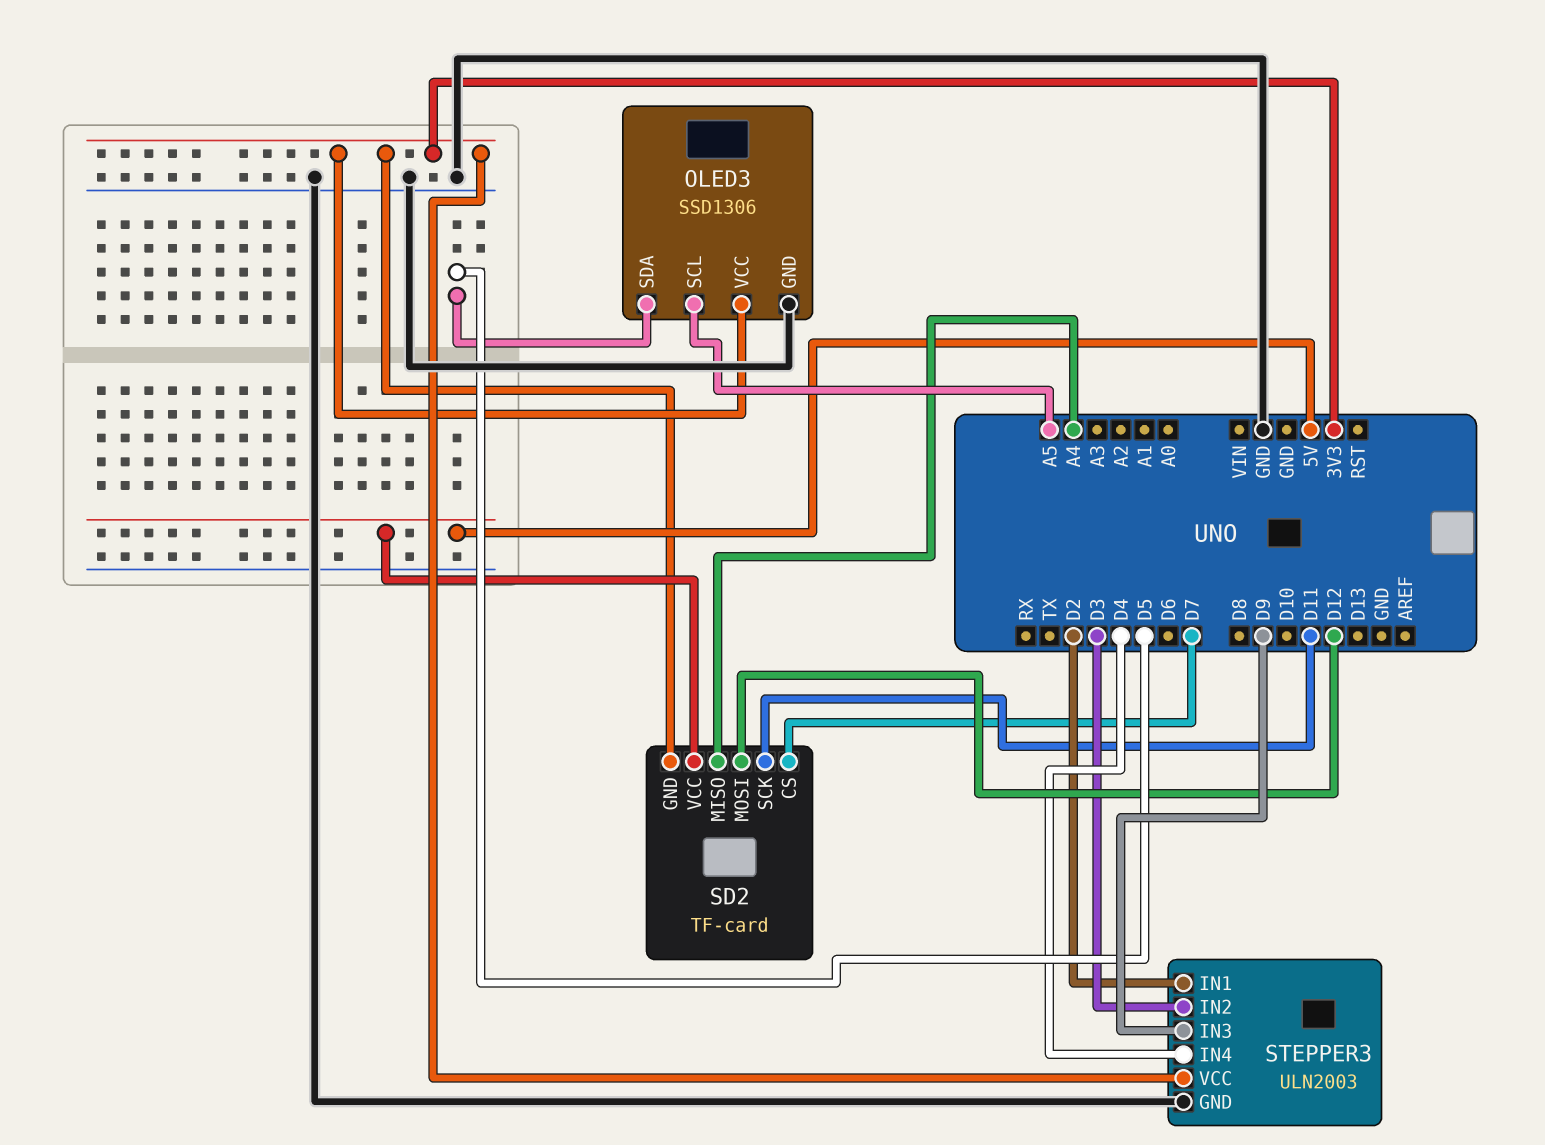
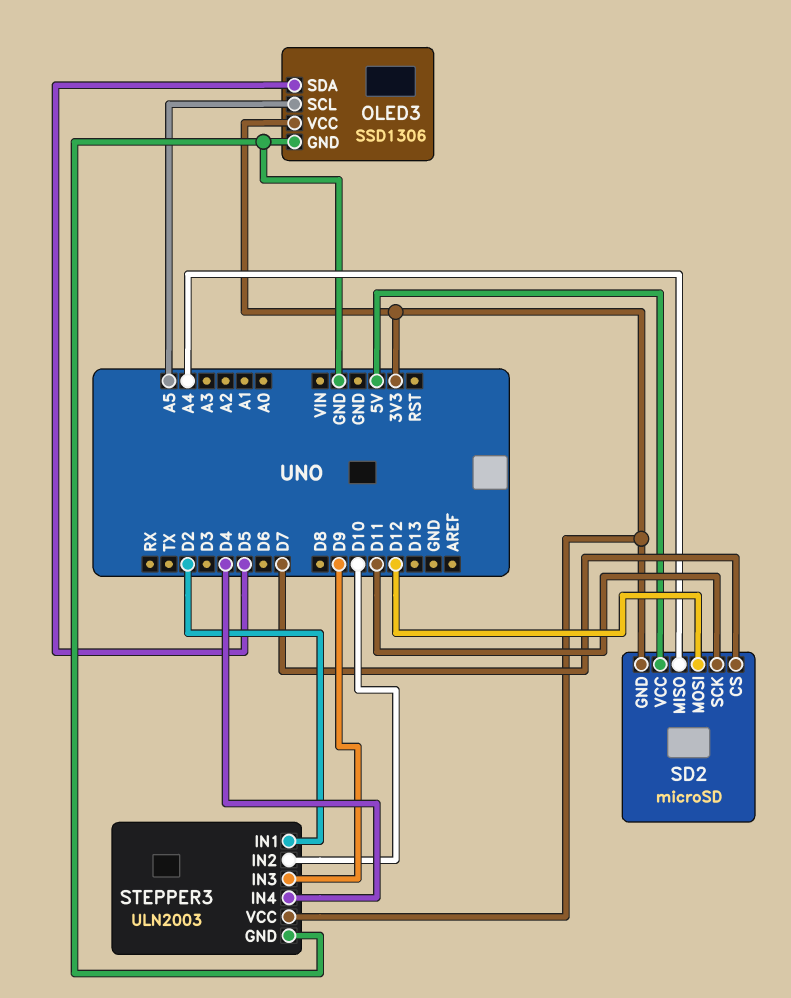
SD2: TF-card -> microSD
STEPPER3 pin IN2: D3 -> D10

